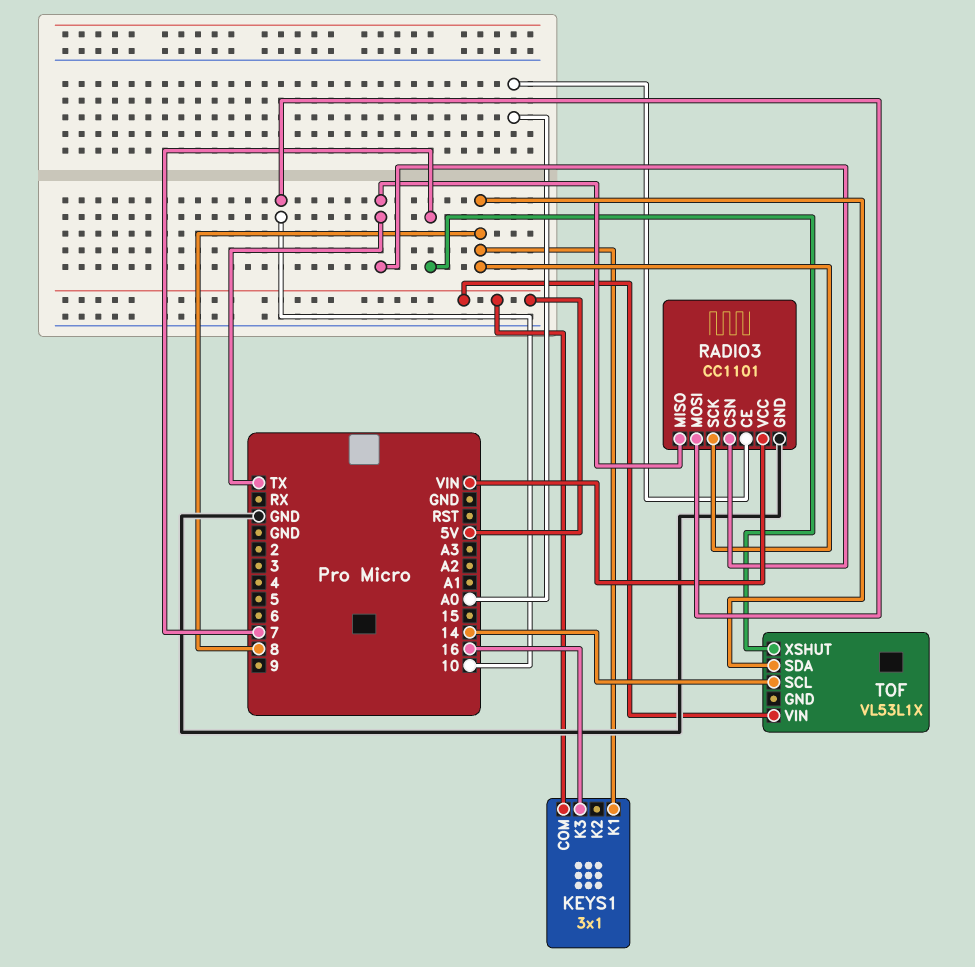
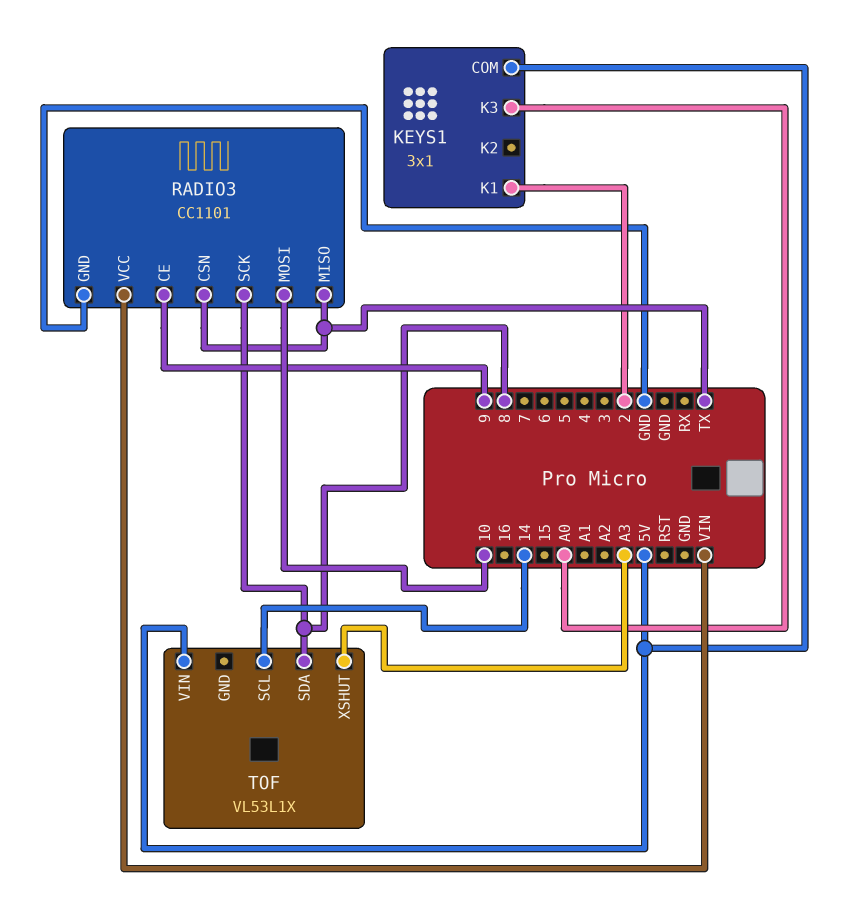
KEYS1 pin K1: 8 -> 2
KEYS1 pin K3: 16 -> A0
RADIO3 pin CE: A0 -> 9
TOF pin XSHUT: 7 -> A3

